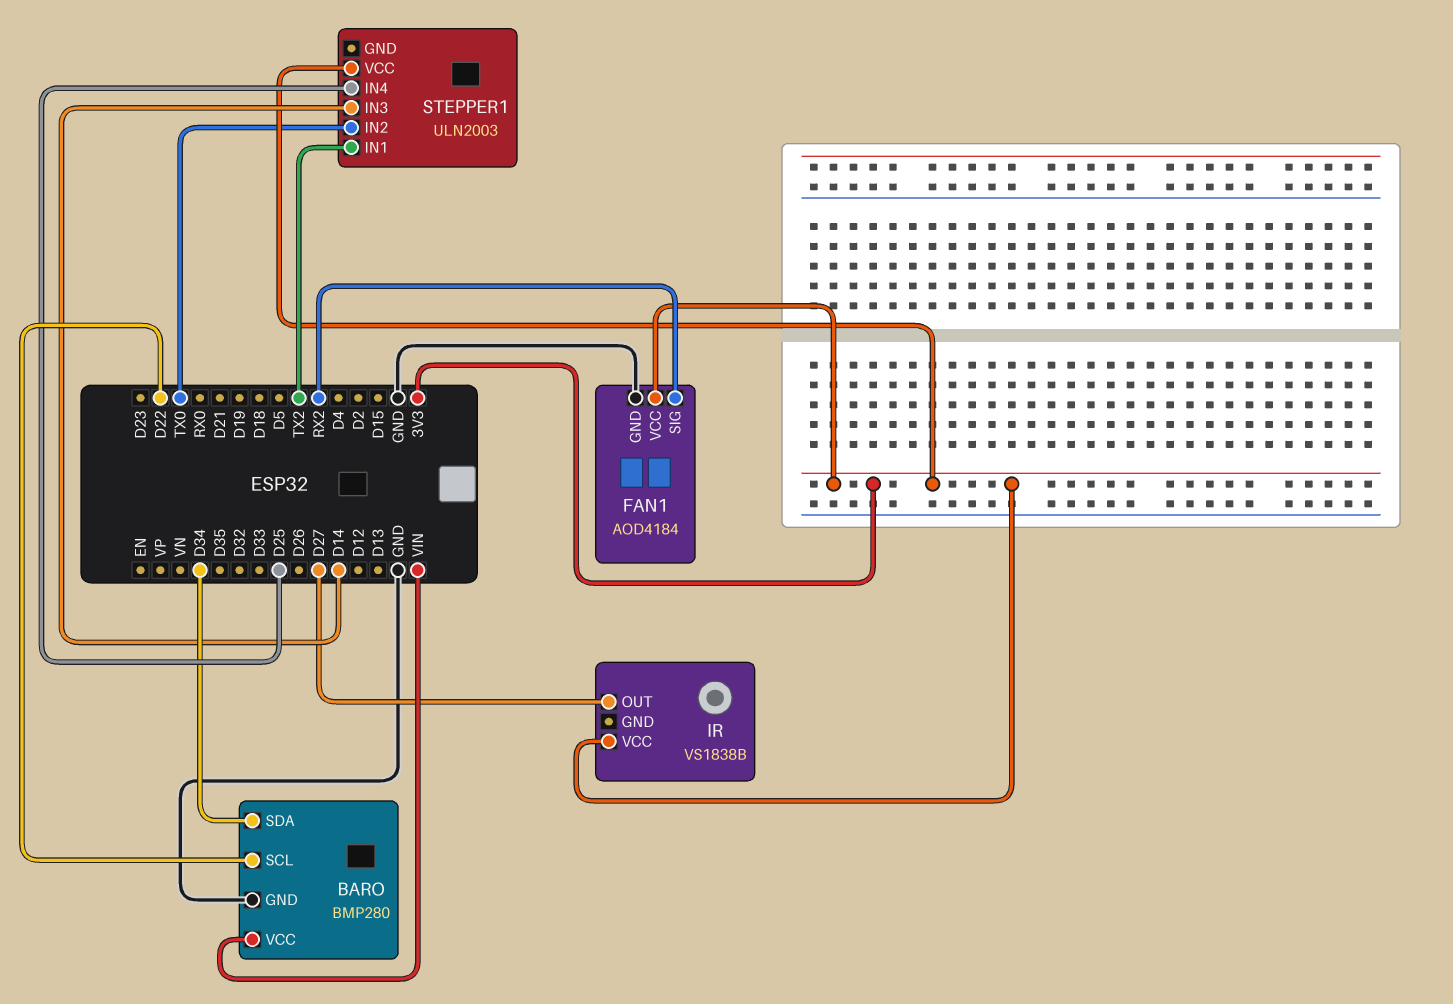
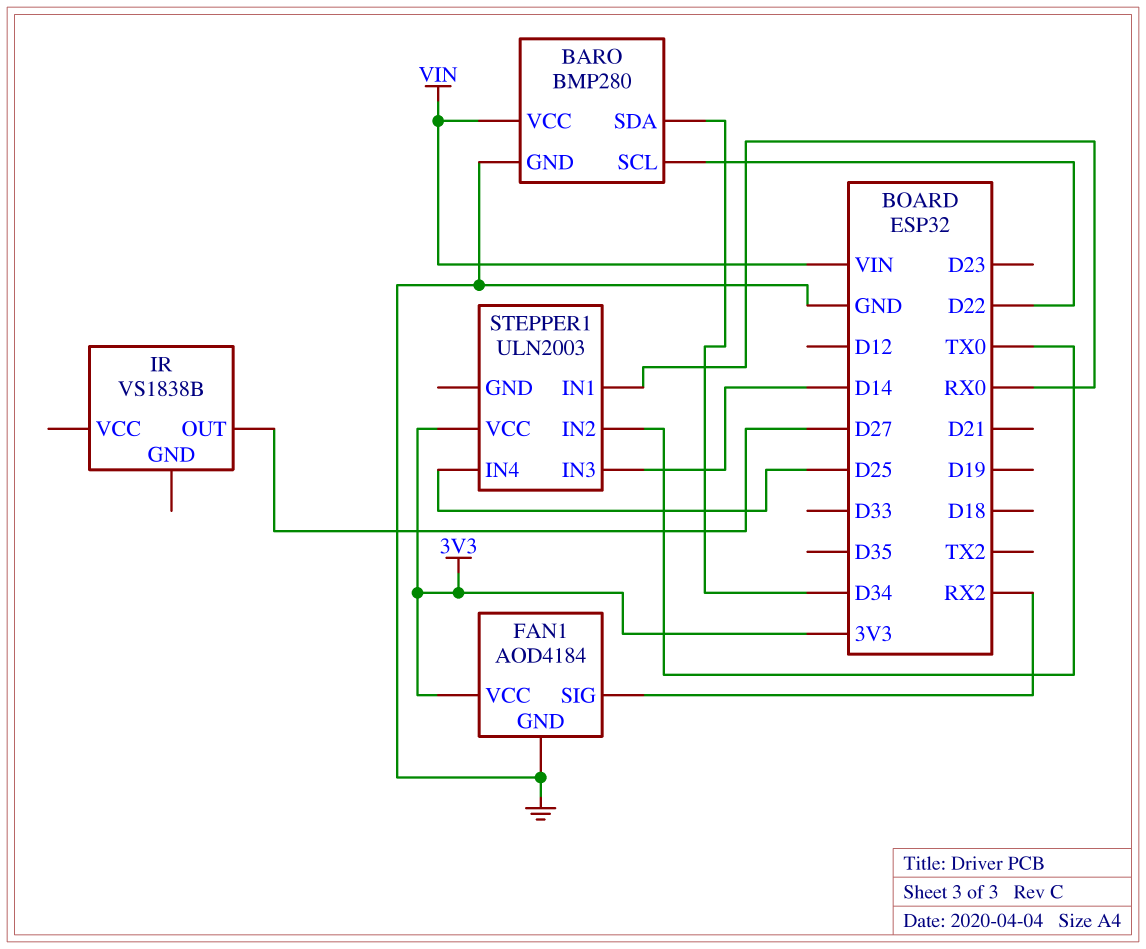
IR pin VCC: 3V3 -> none
STEPPER1 pin IN1: TX2 -> RX0

